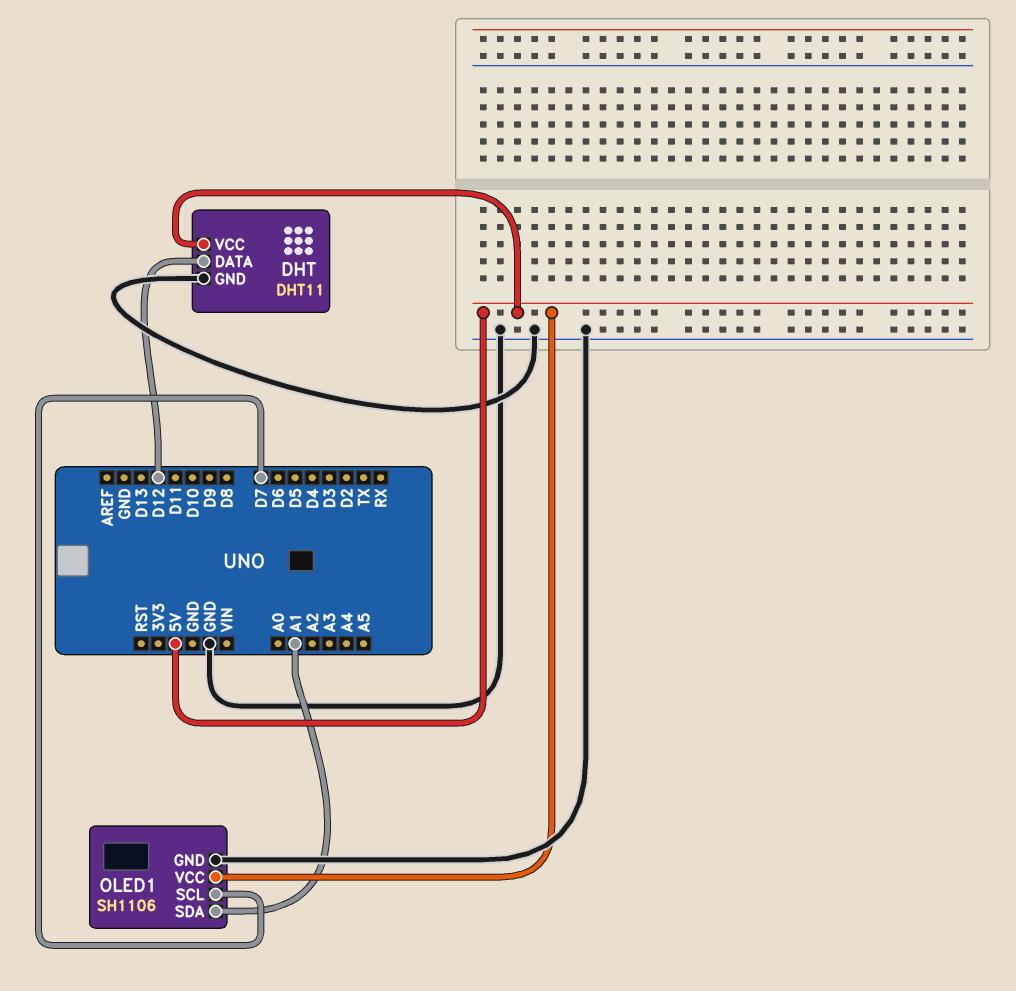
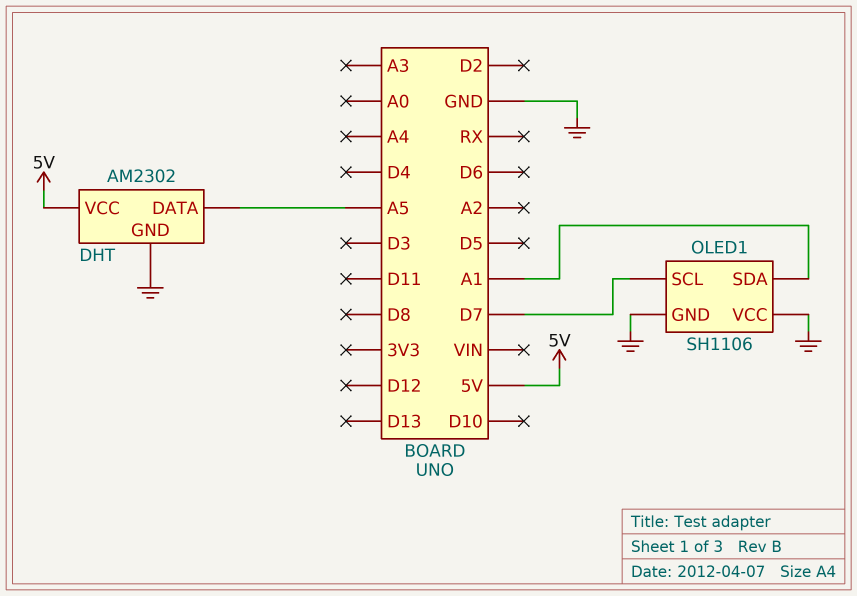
DHT: DHT11 -> AM2302
DHT pin DATA: D12 -> A5
OLED1 pin VCC: 5V -> GND

